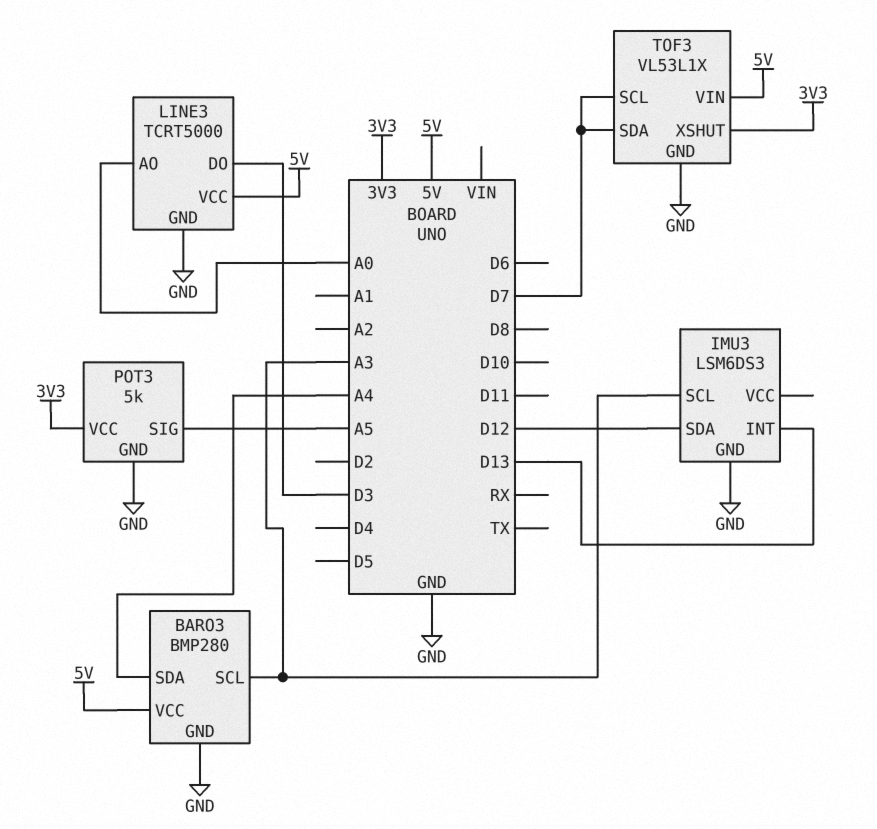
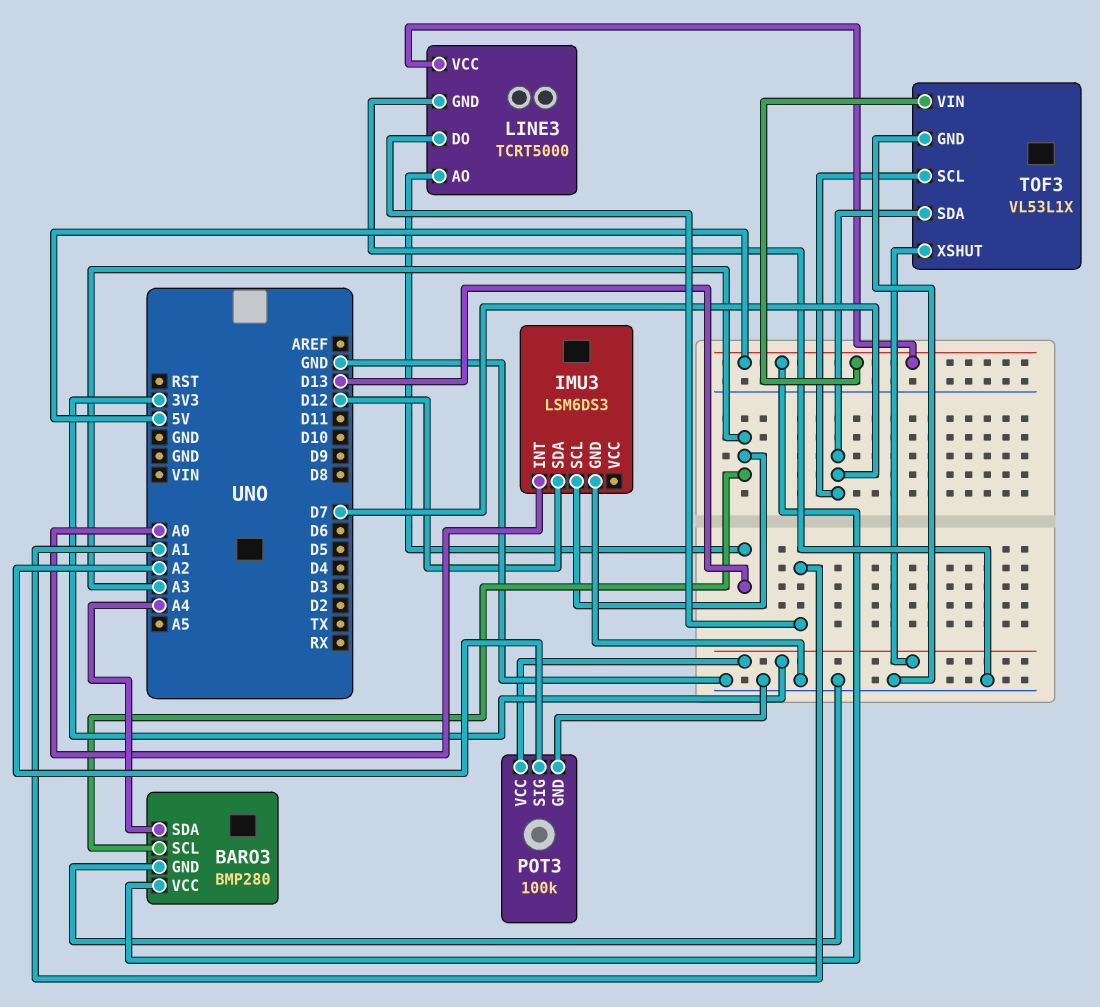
IMU3 pin INT: D13 -> A0
LINE3 pin AO: A0 -> D13
LINE3 pin DO: D3 -> A1
POT3: 5k -> 100k
POT3 pin SIG: A5 -> A2

